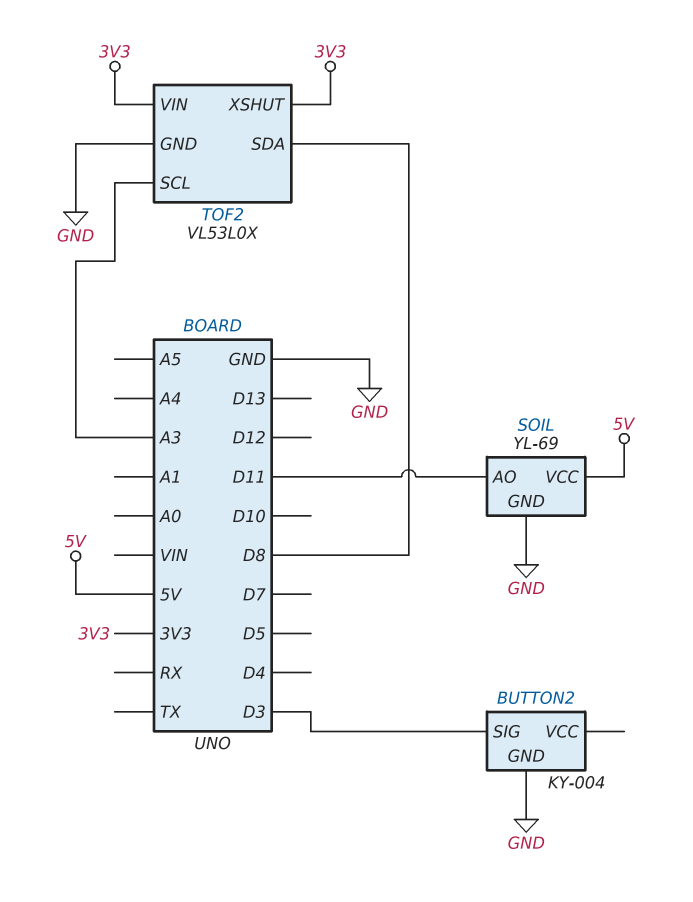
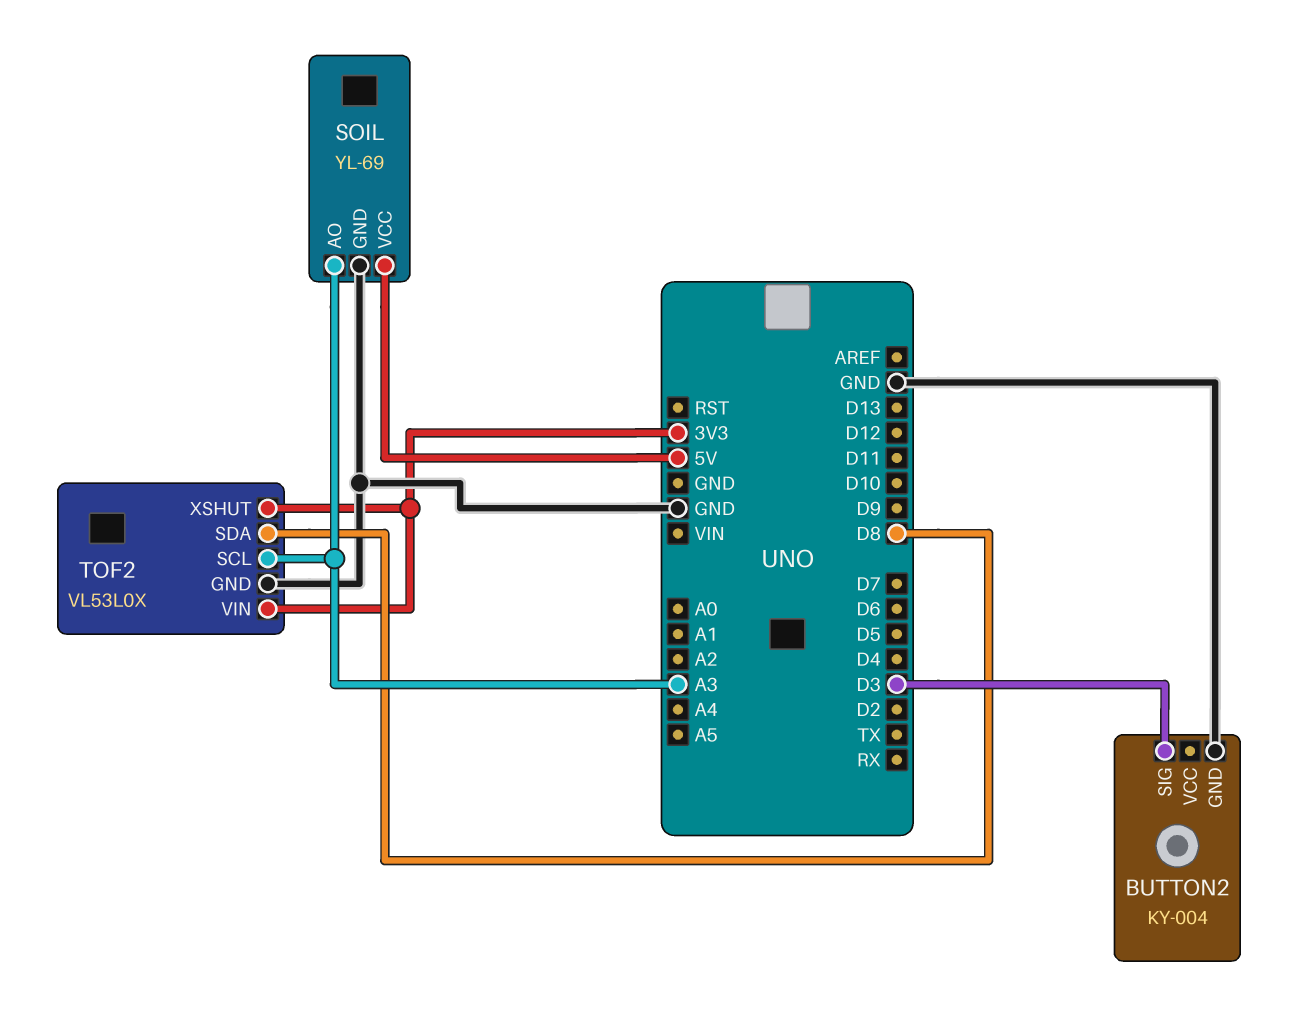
SOIL pin AO: D11 -> A3

